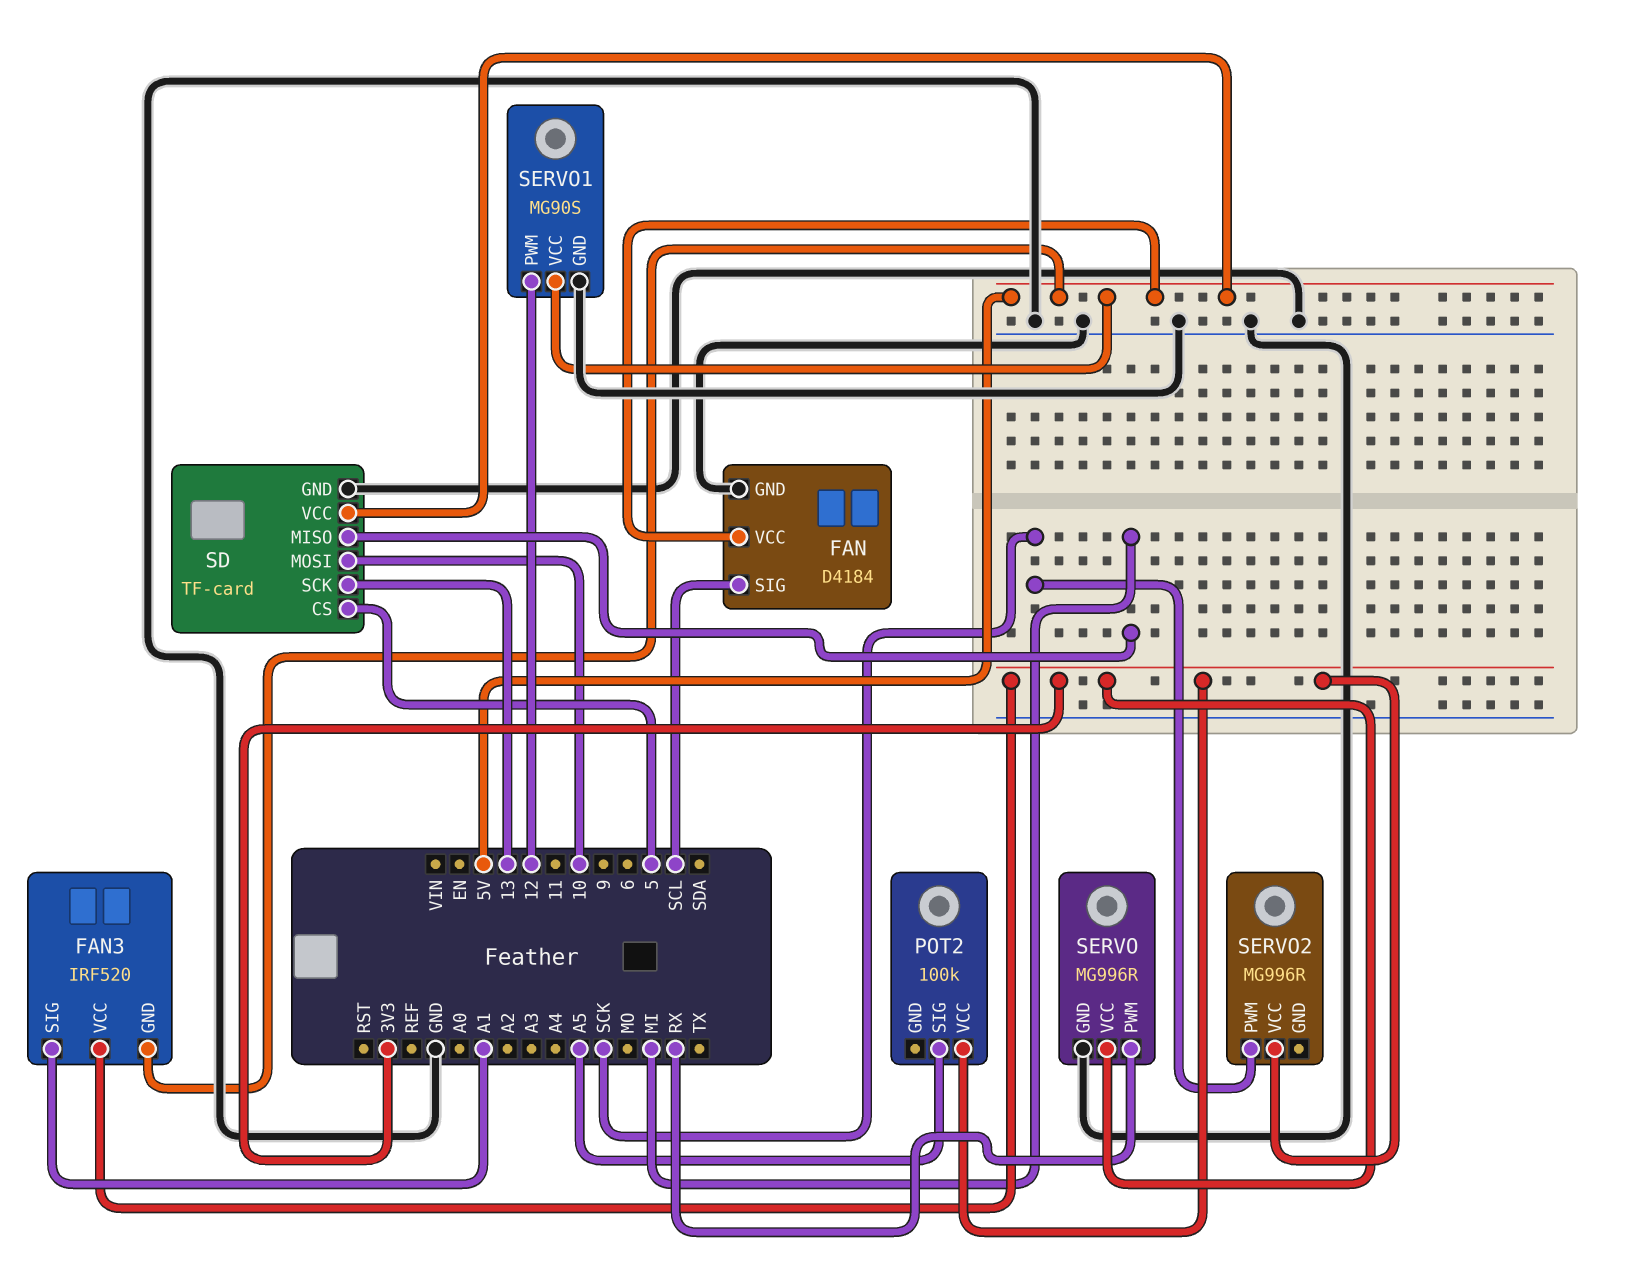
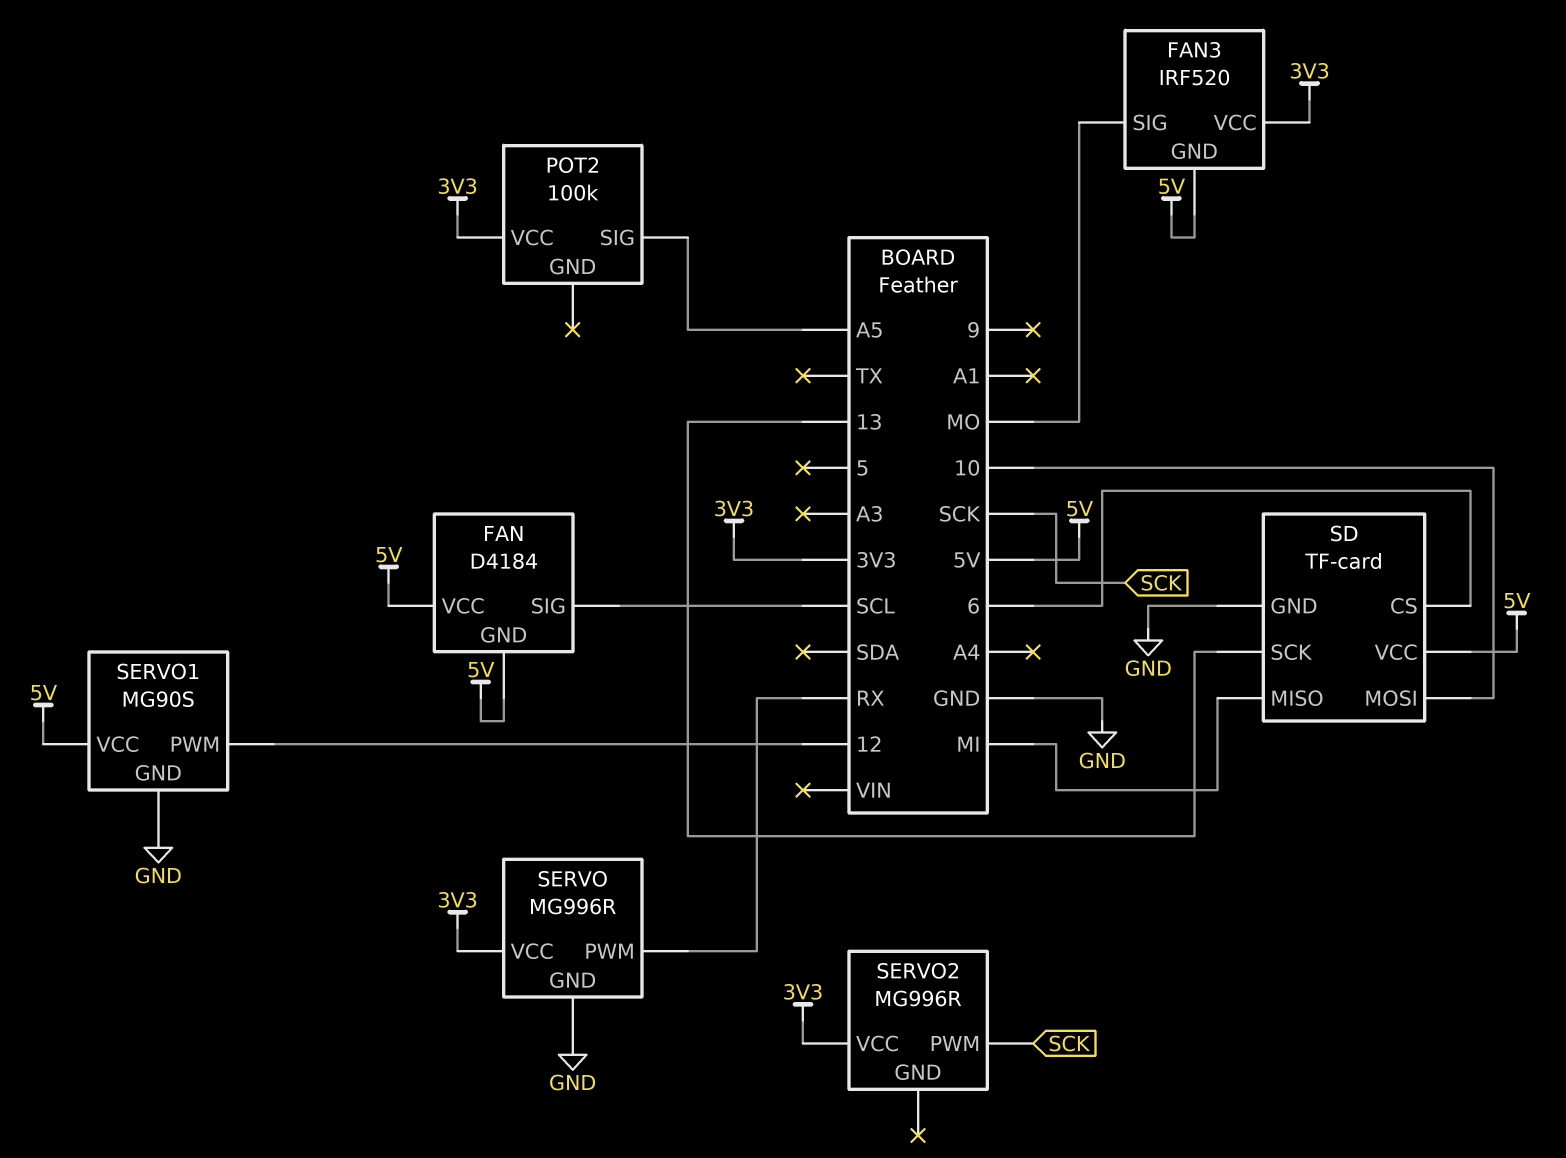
FAN pin GND: GND -> 5V
FAN3 pin SIG: A1 -> MO
SD pin CS: 5 -> 6

